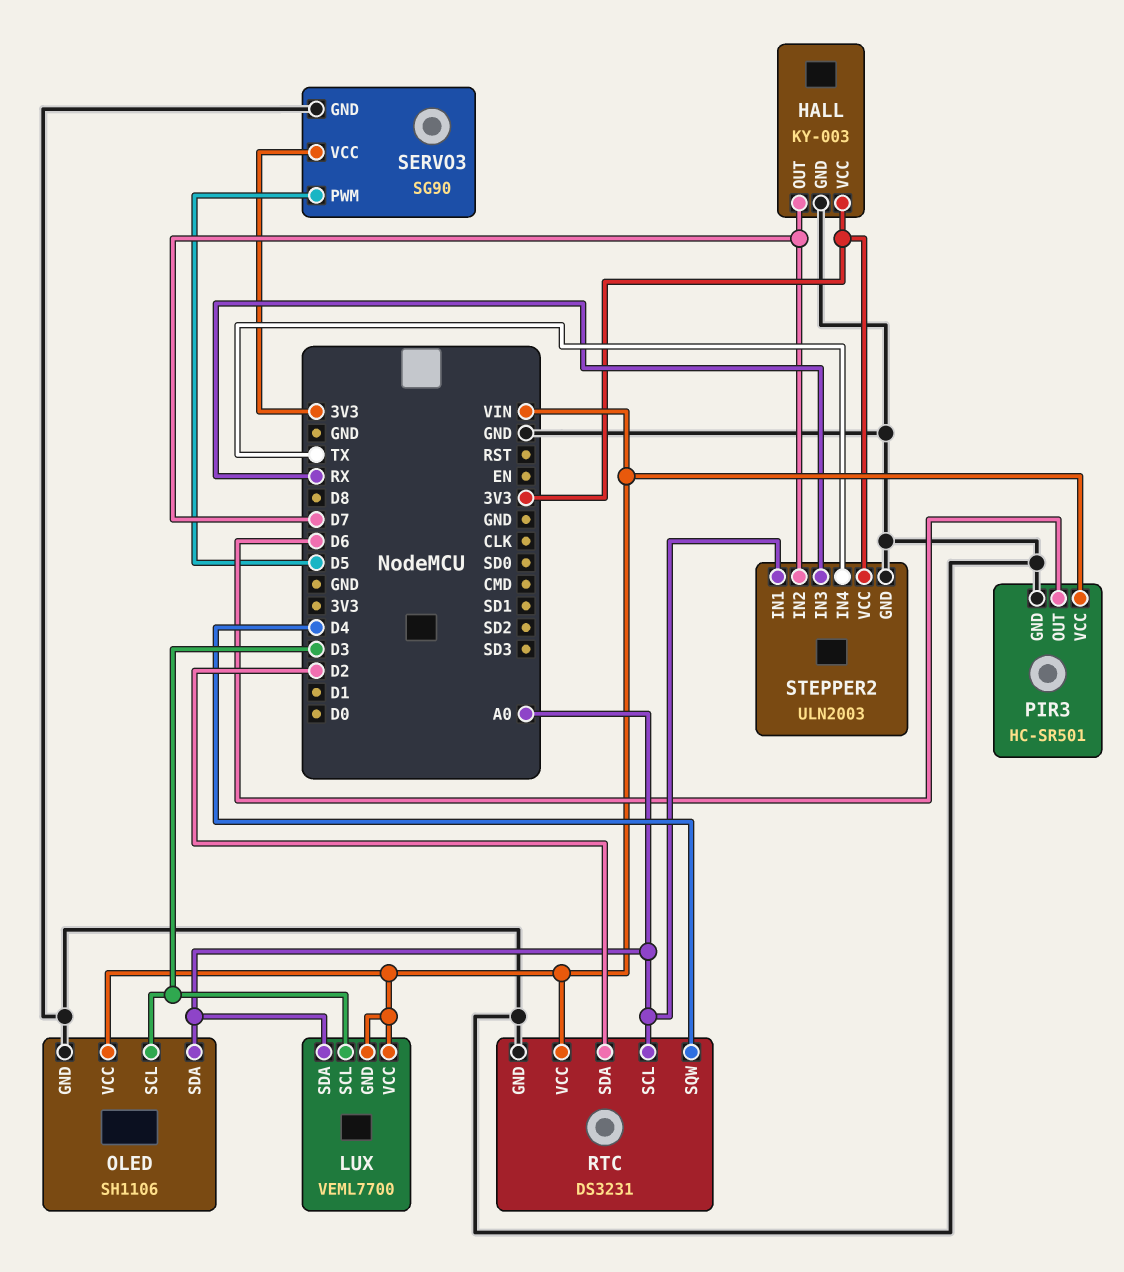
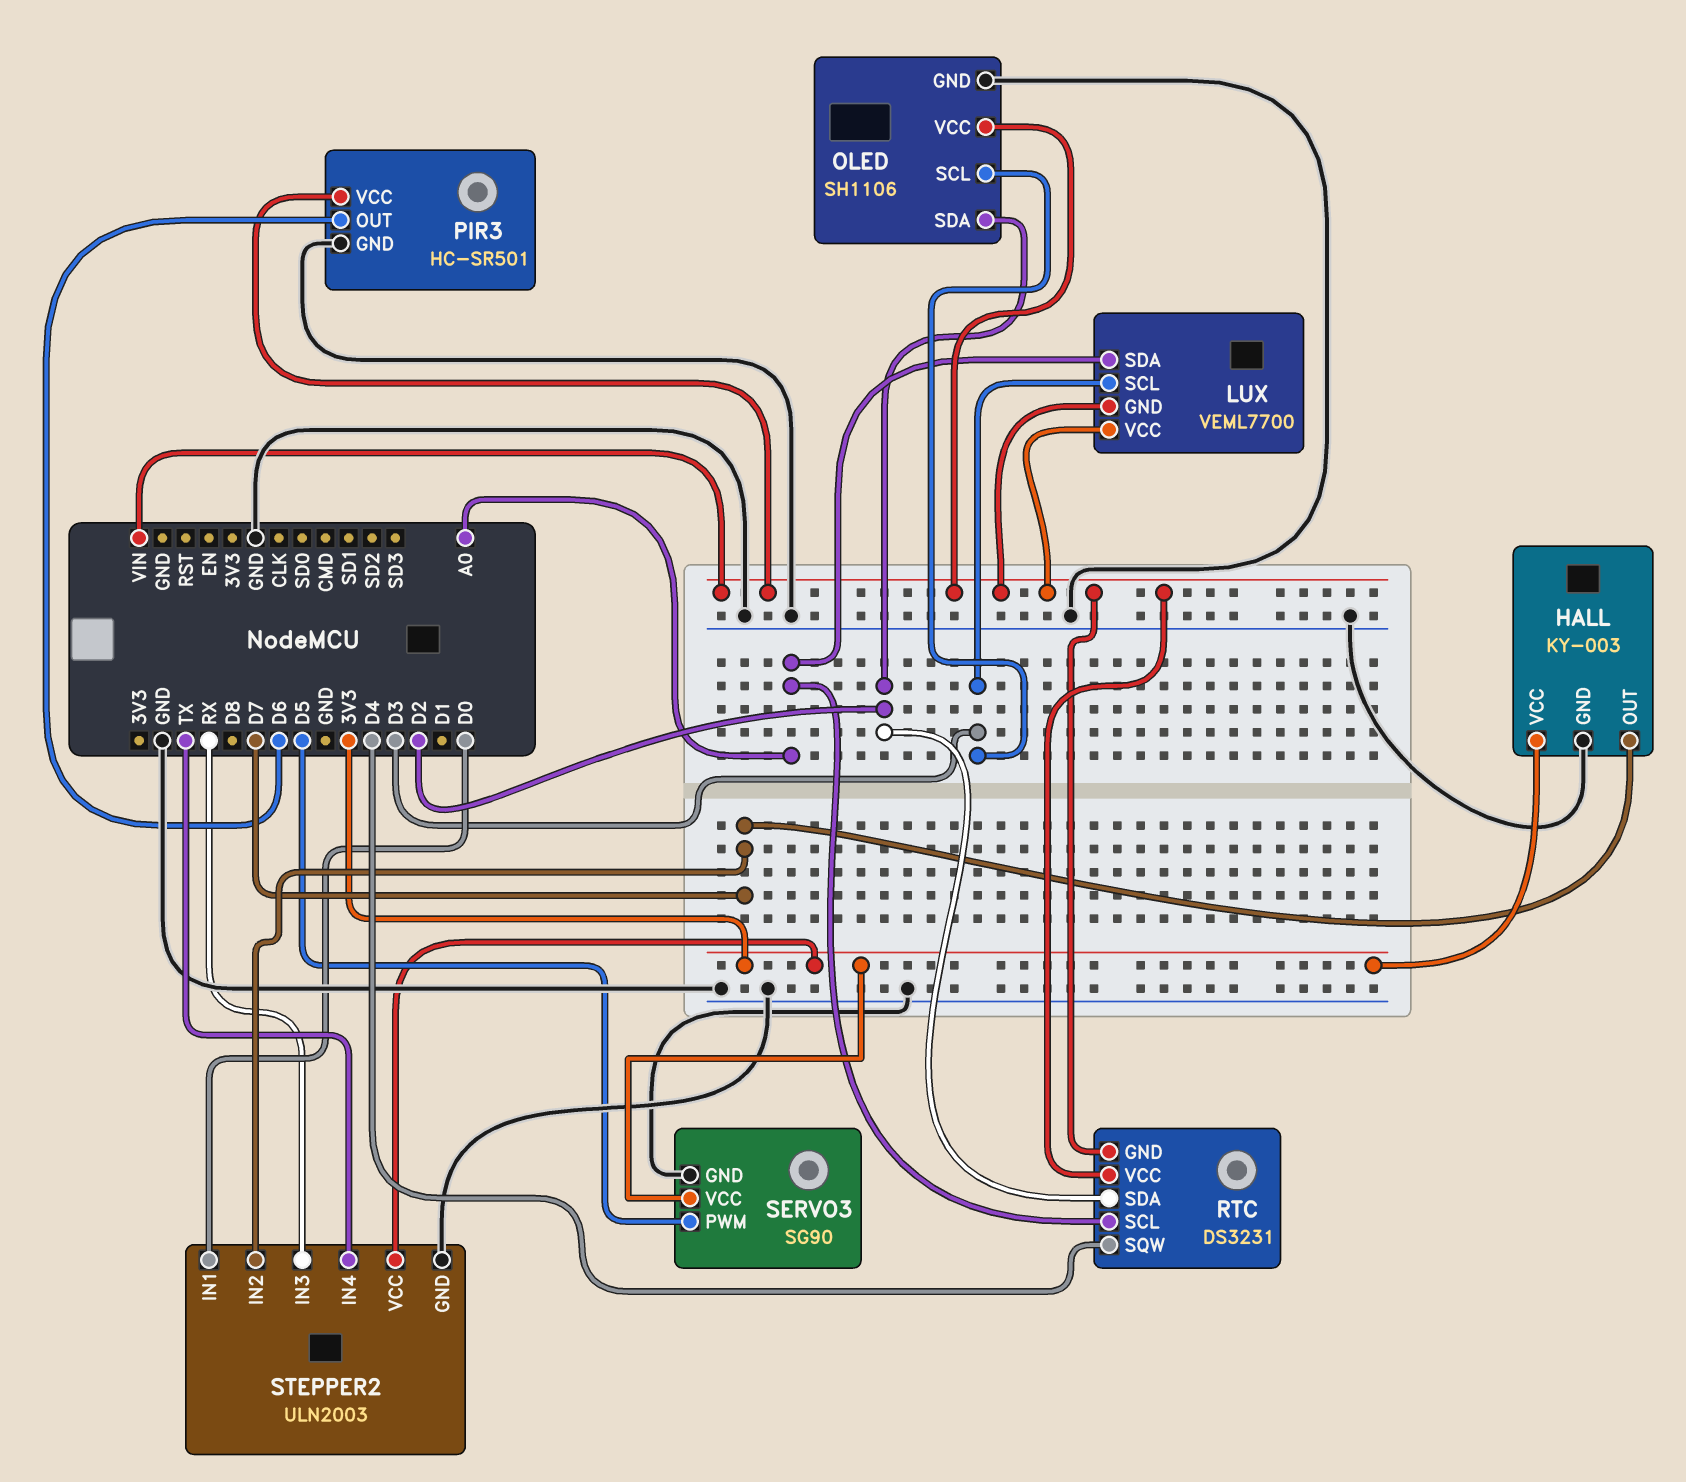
OLED pin SDA: A0 -> D2
RTC pin GND: GND -> VIN
STEPPER2 pin IN1: A0 -> D0

